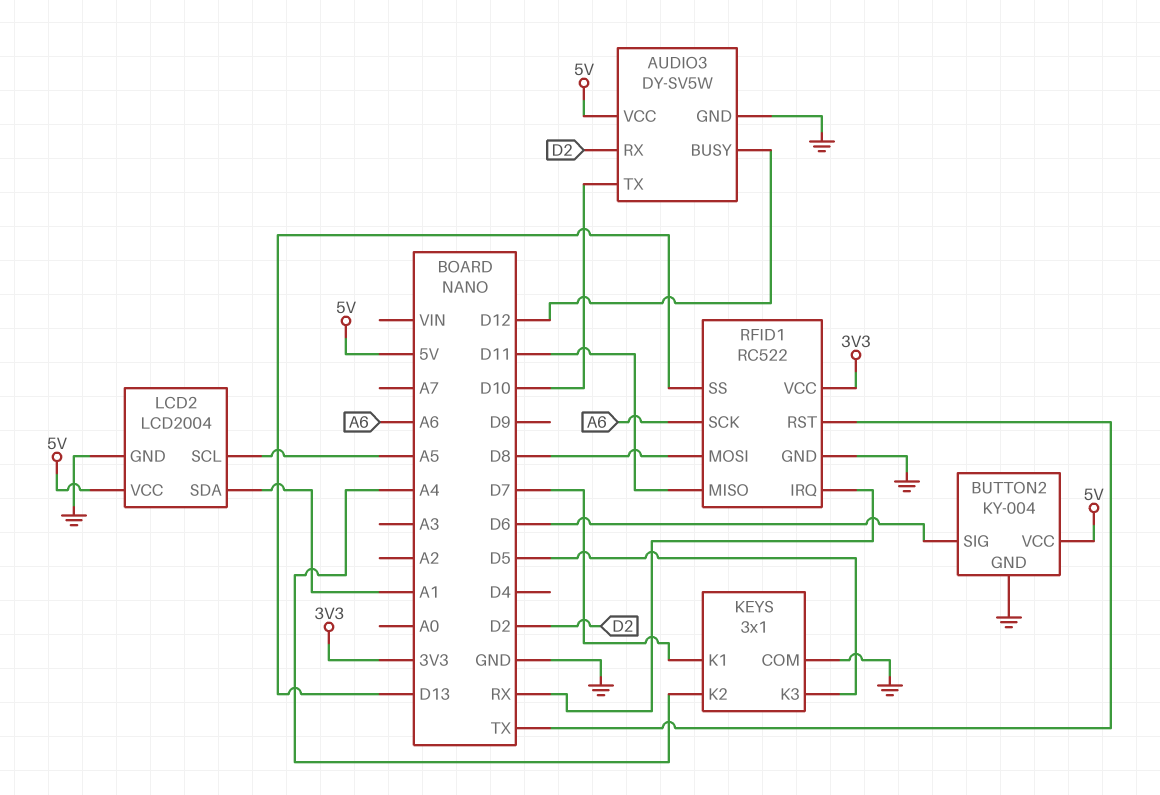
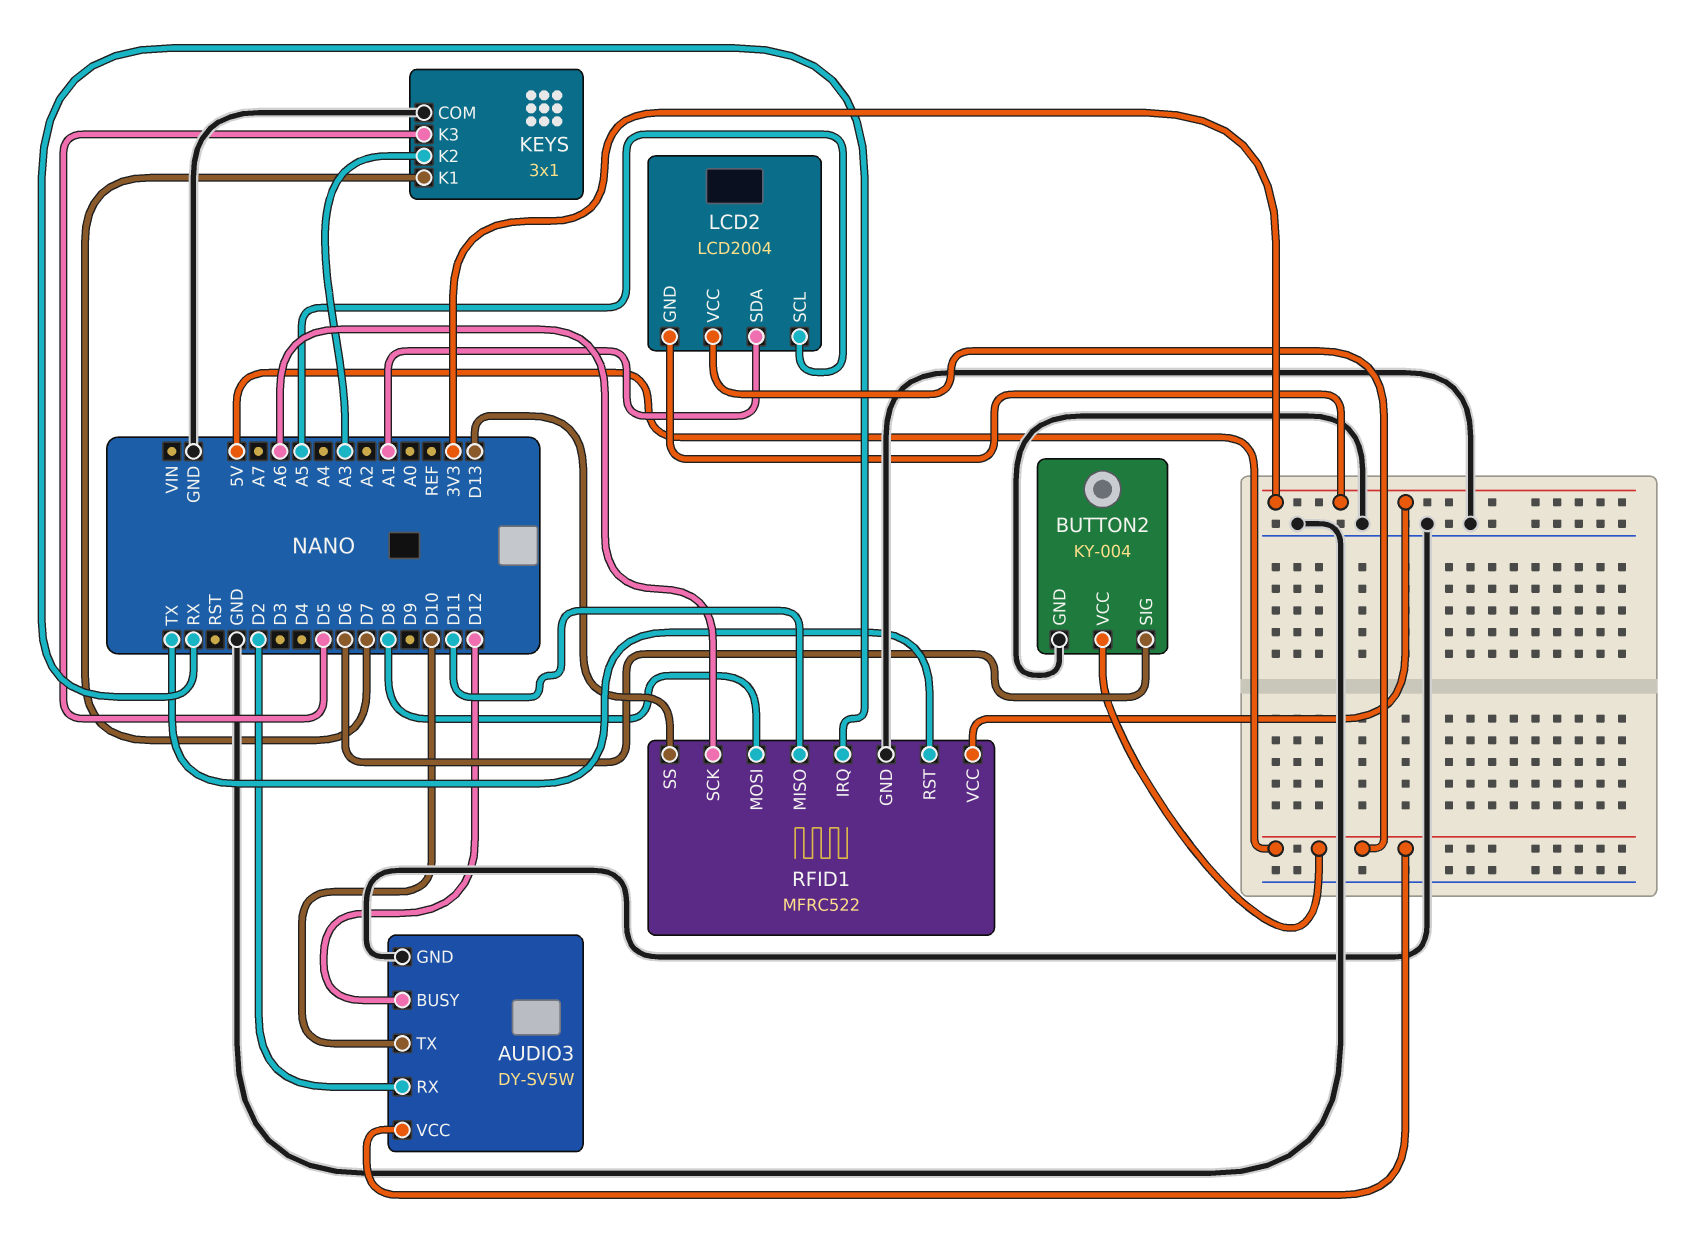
KEYS pin K2: A4 -> A3
LCD2 pin GND: GND -> 3V3
RFID1: RC522 -> MFRC522

